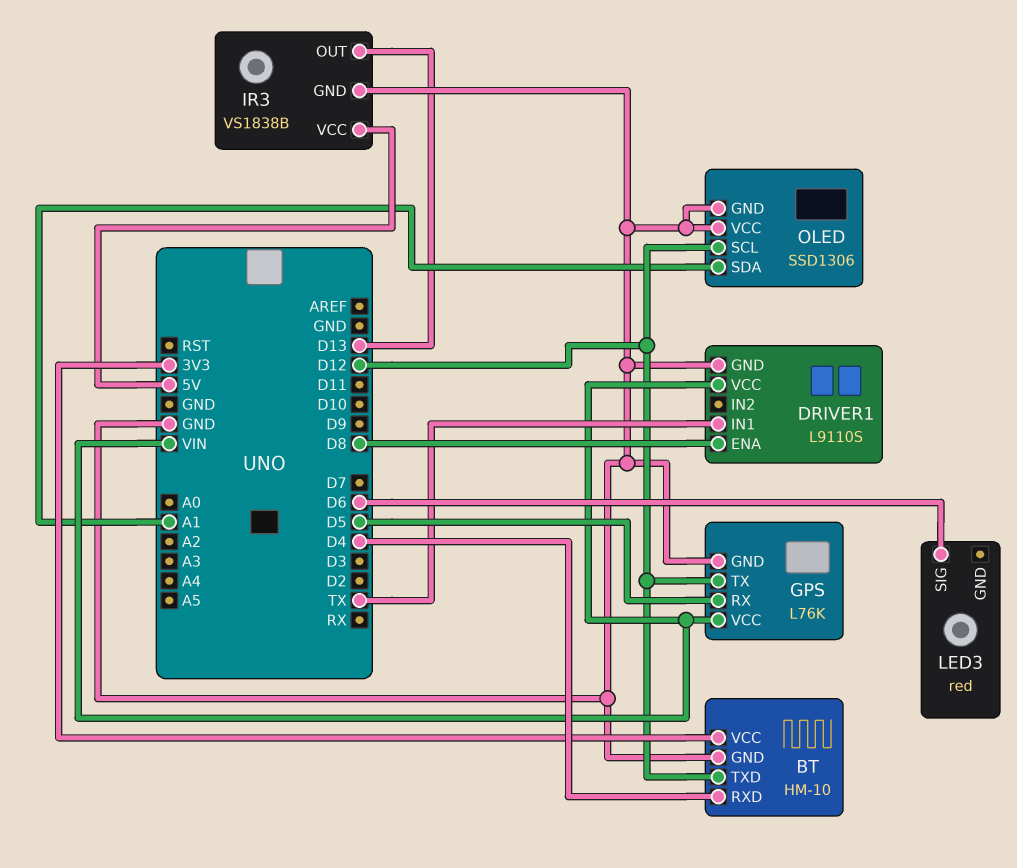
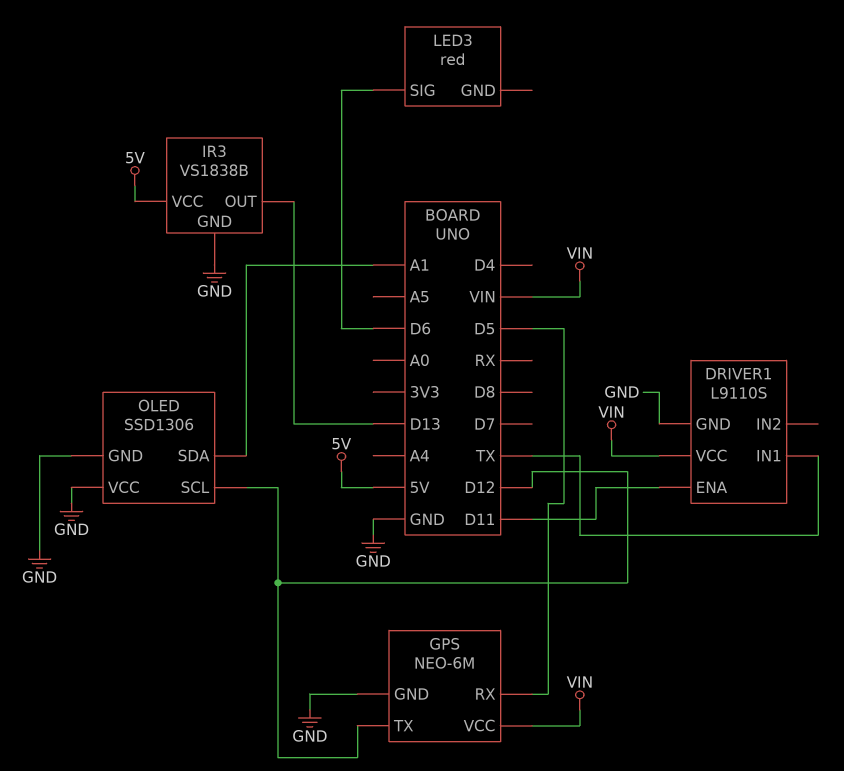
BT: HM-10 -> none
BT pin GND: GND -> none
BT pin RXD: D4 -> none
BT pin TXD: D12 -> none
BT pin VCC: 3V3 -> none
DRIVER1 pin ENA: D8 -> D11
GPS: L76K -> NEO-6M

